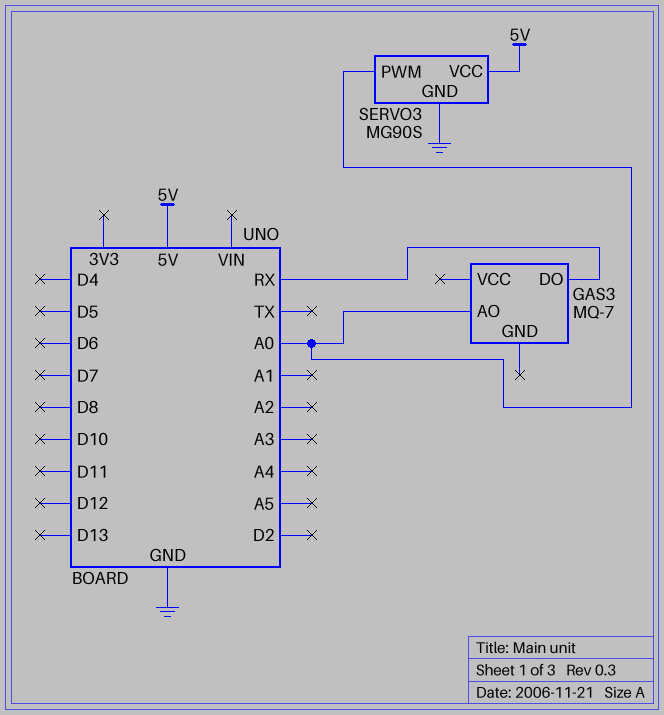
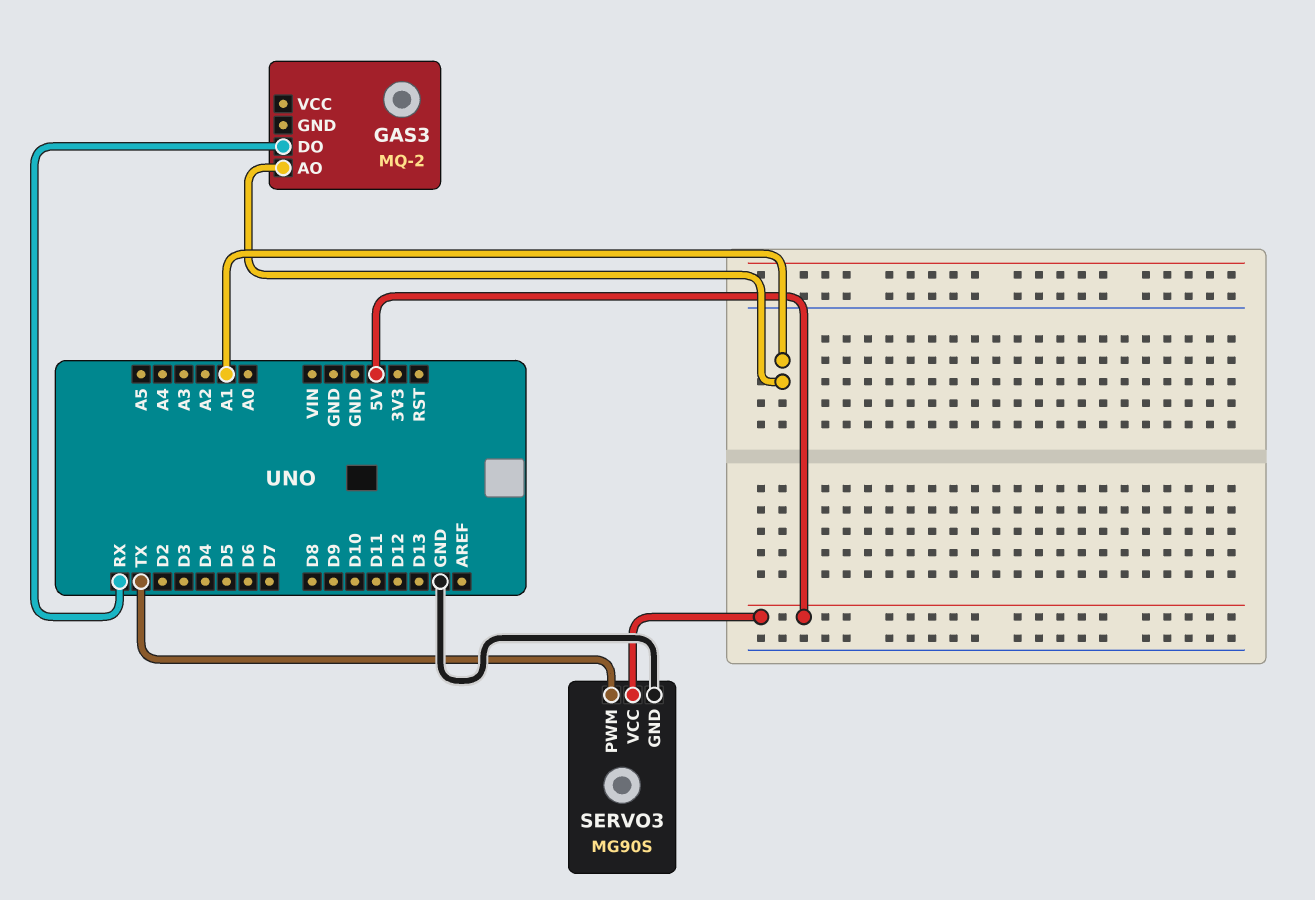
GAS3: MQ-7 -> MQ-2
GAS3 pin AO: A0 -> A1
SERVO3 pin PWM: A0 -> TX

